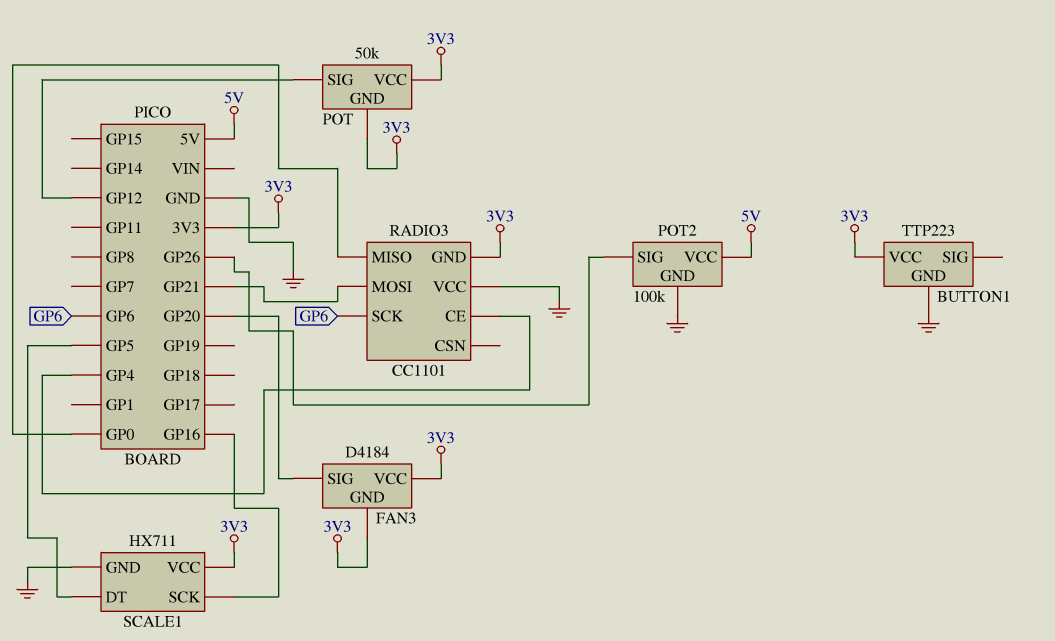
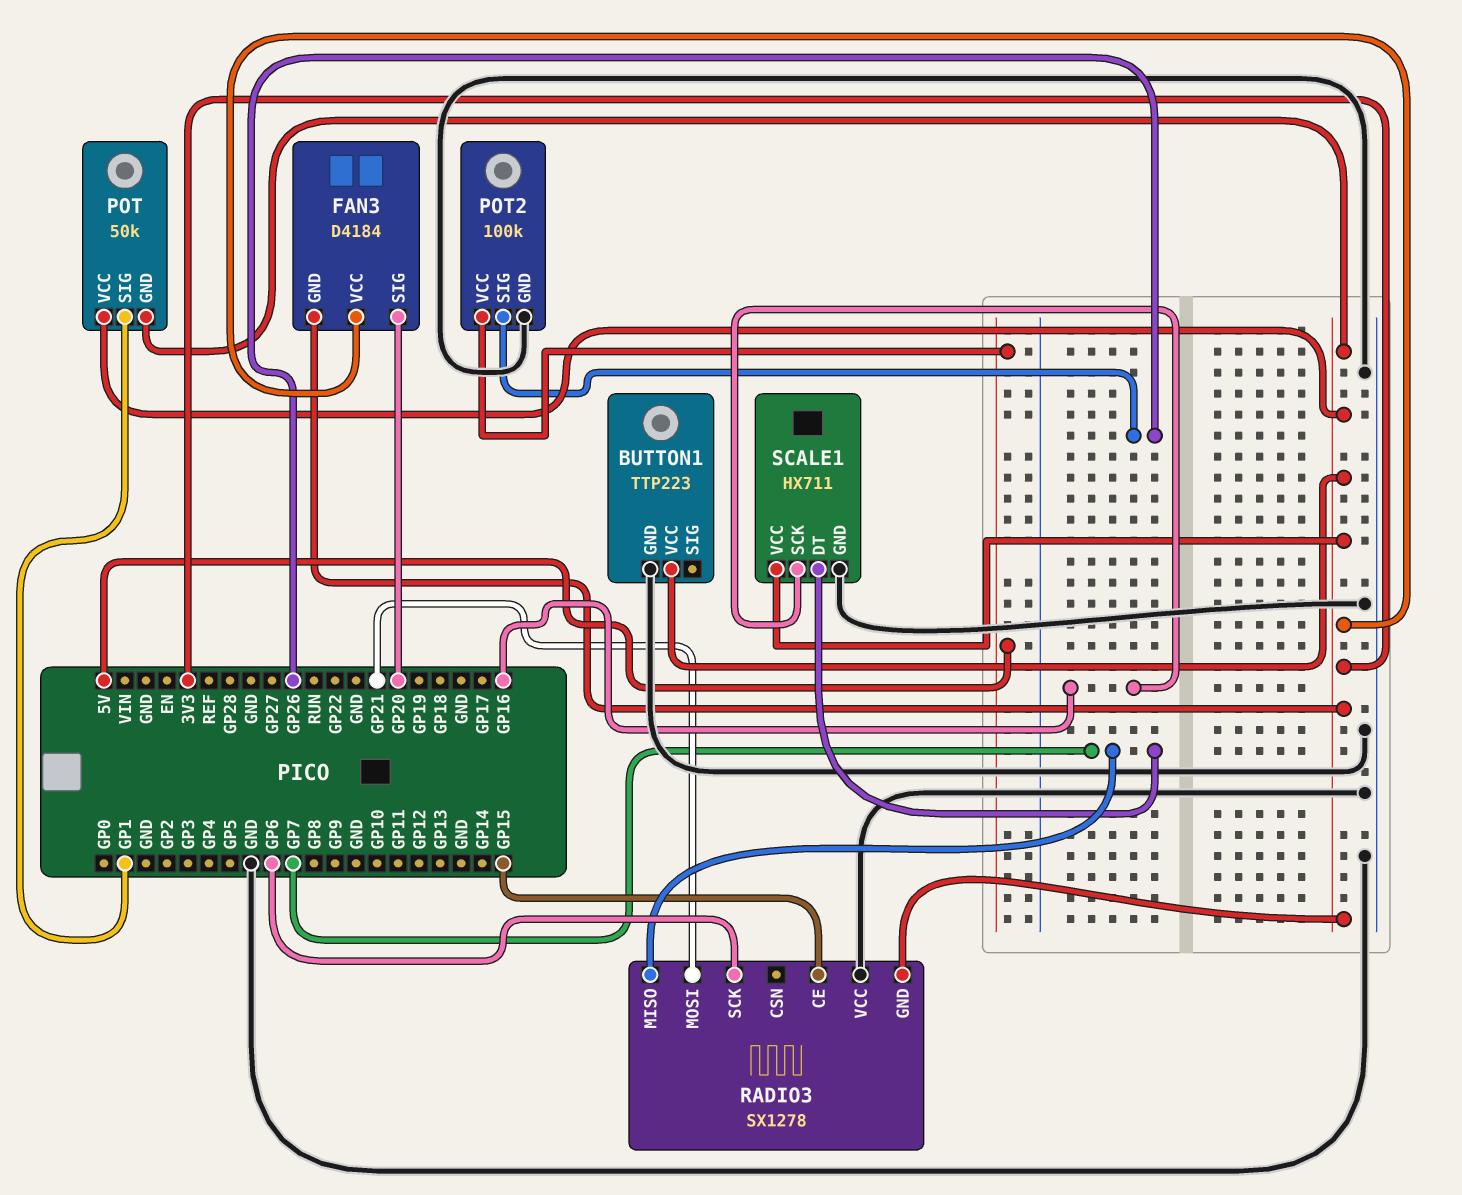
POT pin SIG: GP12 -> GP1
RADIO3: CC1101 -> SX1278
RADIO3 pin CE: GP4 -> GP15
RADIO3 pin MISO: GP0 -> GP7
SCALE1 pin DT: GP5 -> GP7

